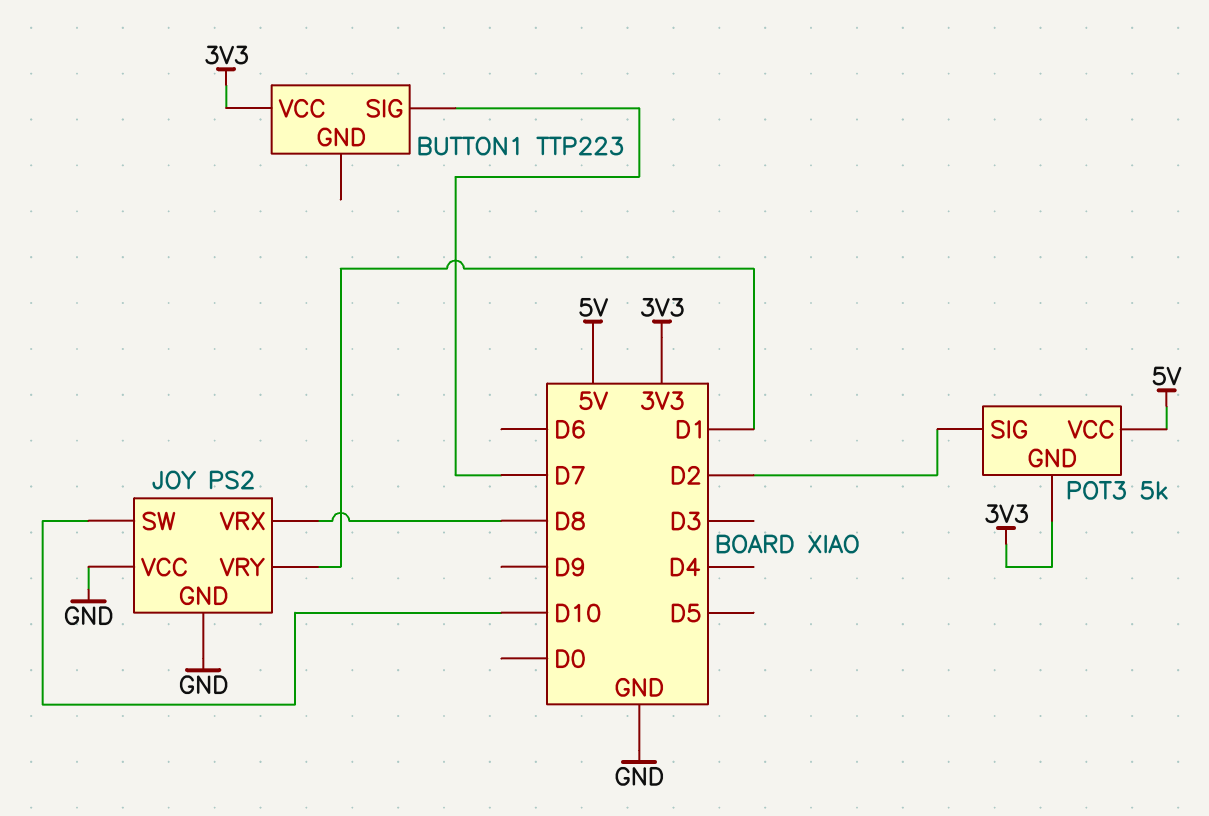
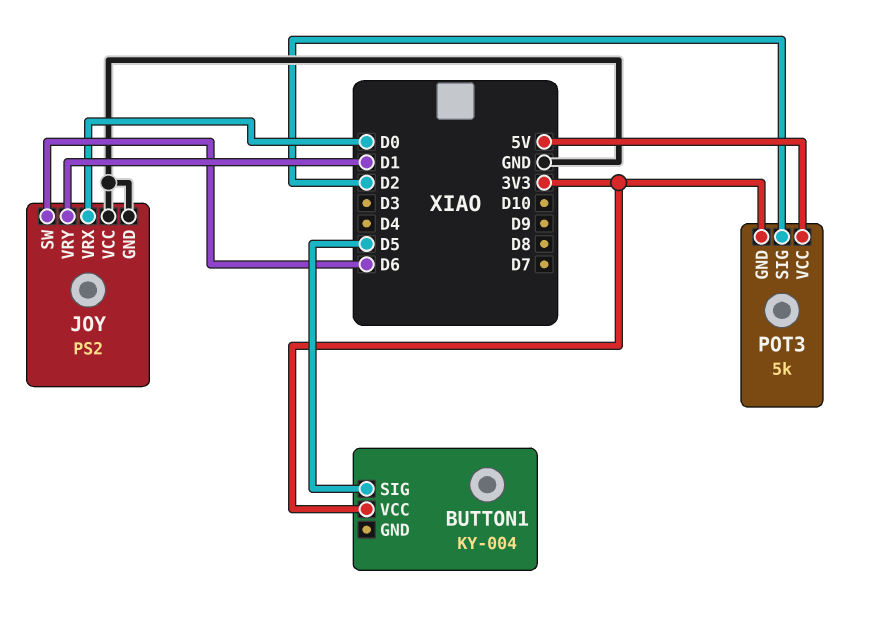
BUTTON1: TTP223 -> KY-004
BUTTON1 pin SIG: D7 -> D5
JOY pin SW: D10 -> D6
JOY pin VRX: D8 -> D0

